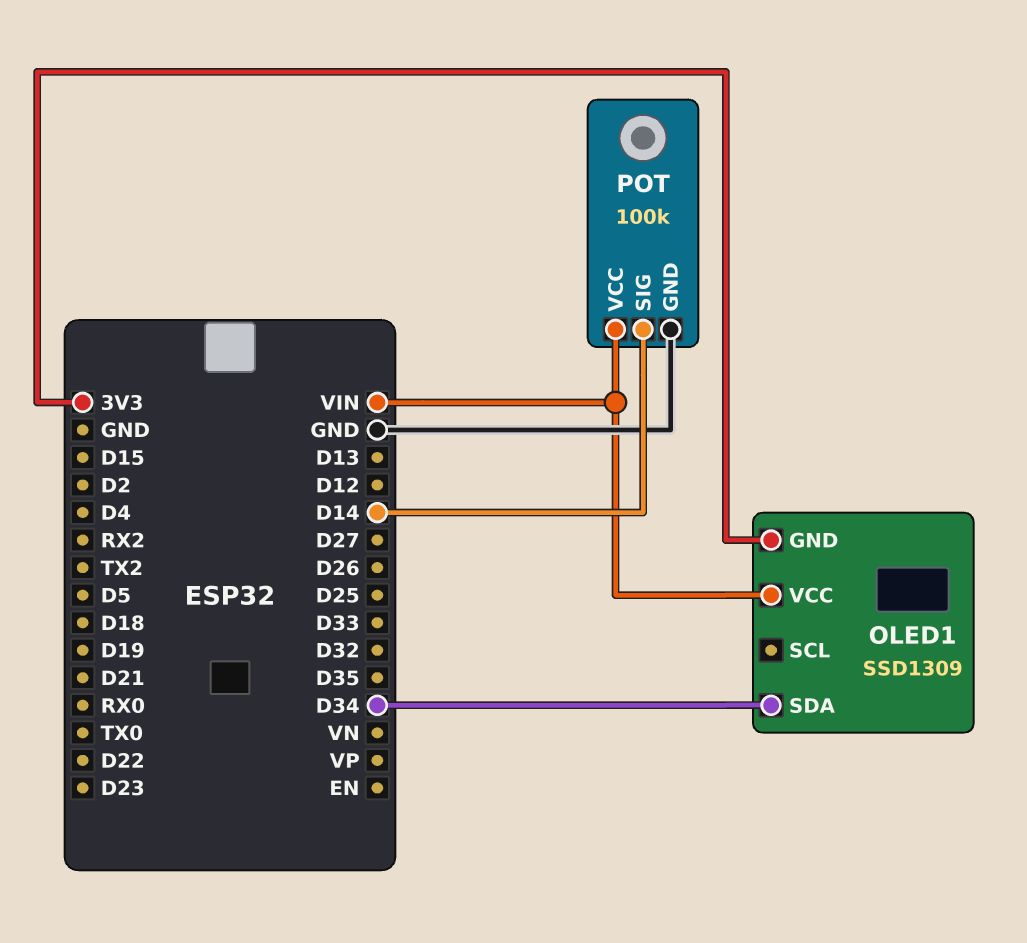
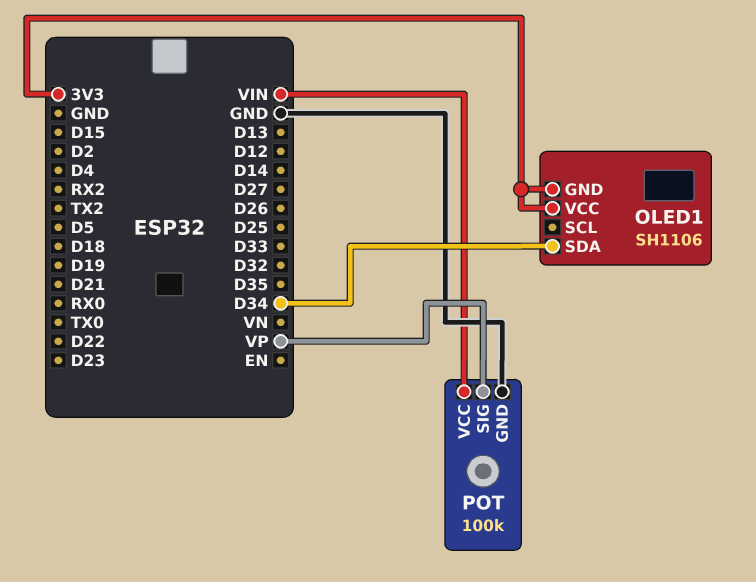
OLED1: SSD1309 -> SH1106
OLED1 pin VCC: VIN -> 3V3
POT pin SIG: D14 -> VP

